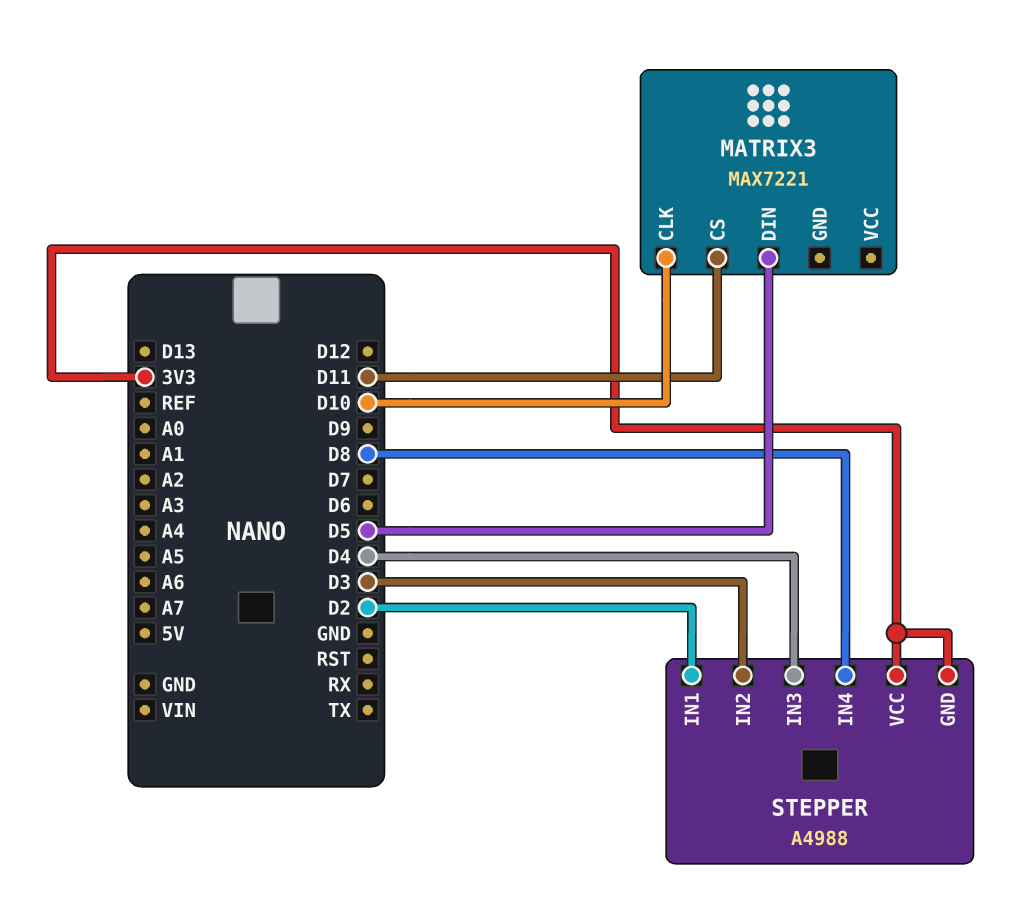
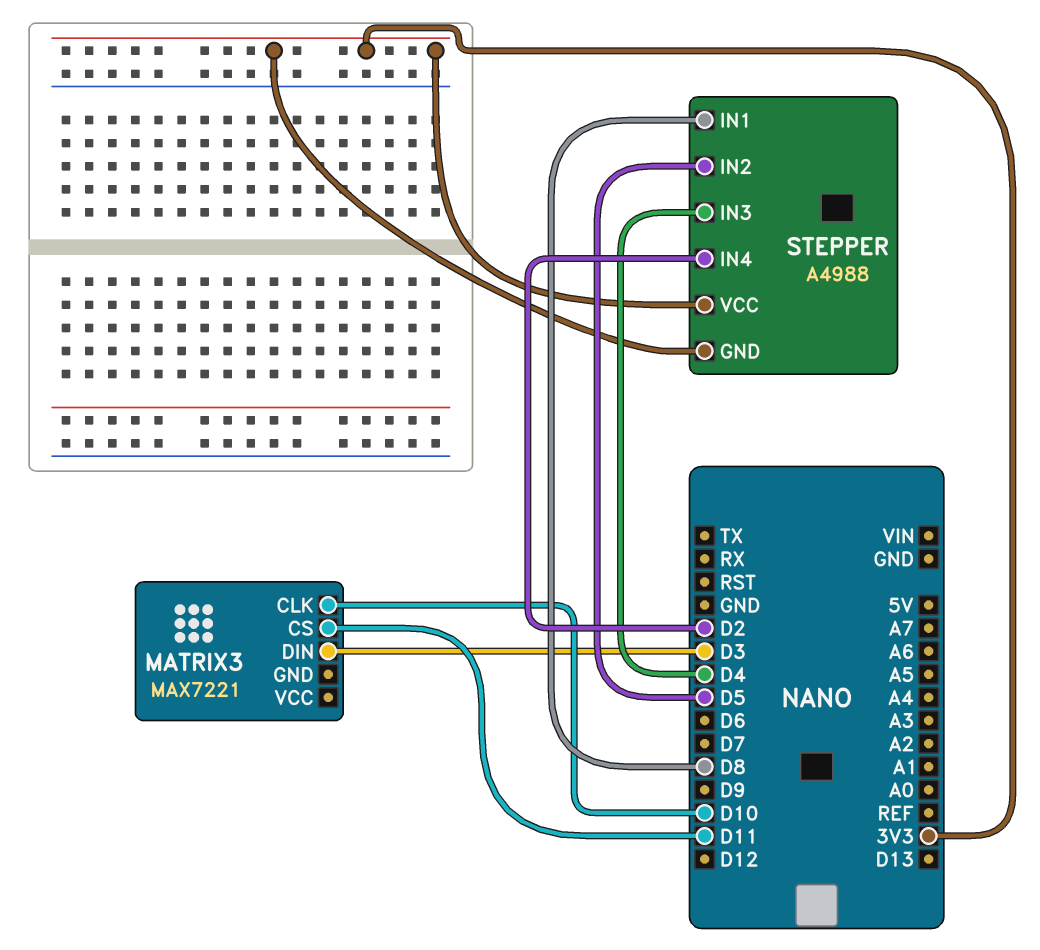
MATRIX3 pin DIN: D5 -> D3
STEPPER pin IN1: D2 -> D8
STEPPER pin IN2: D3 -> D5
STEPPER pin IN4: D8 -> D2

